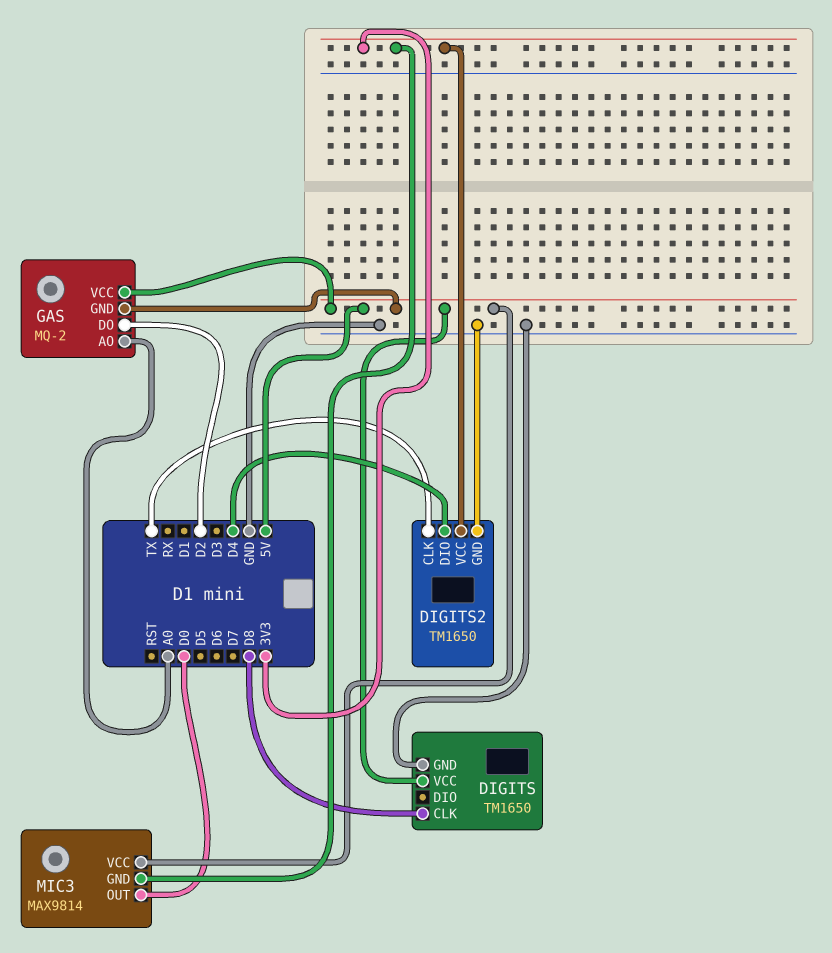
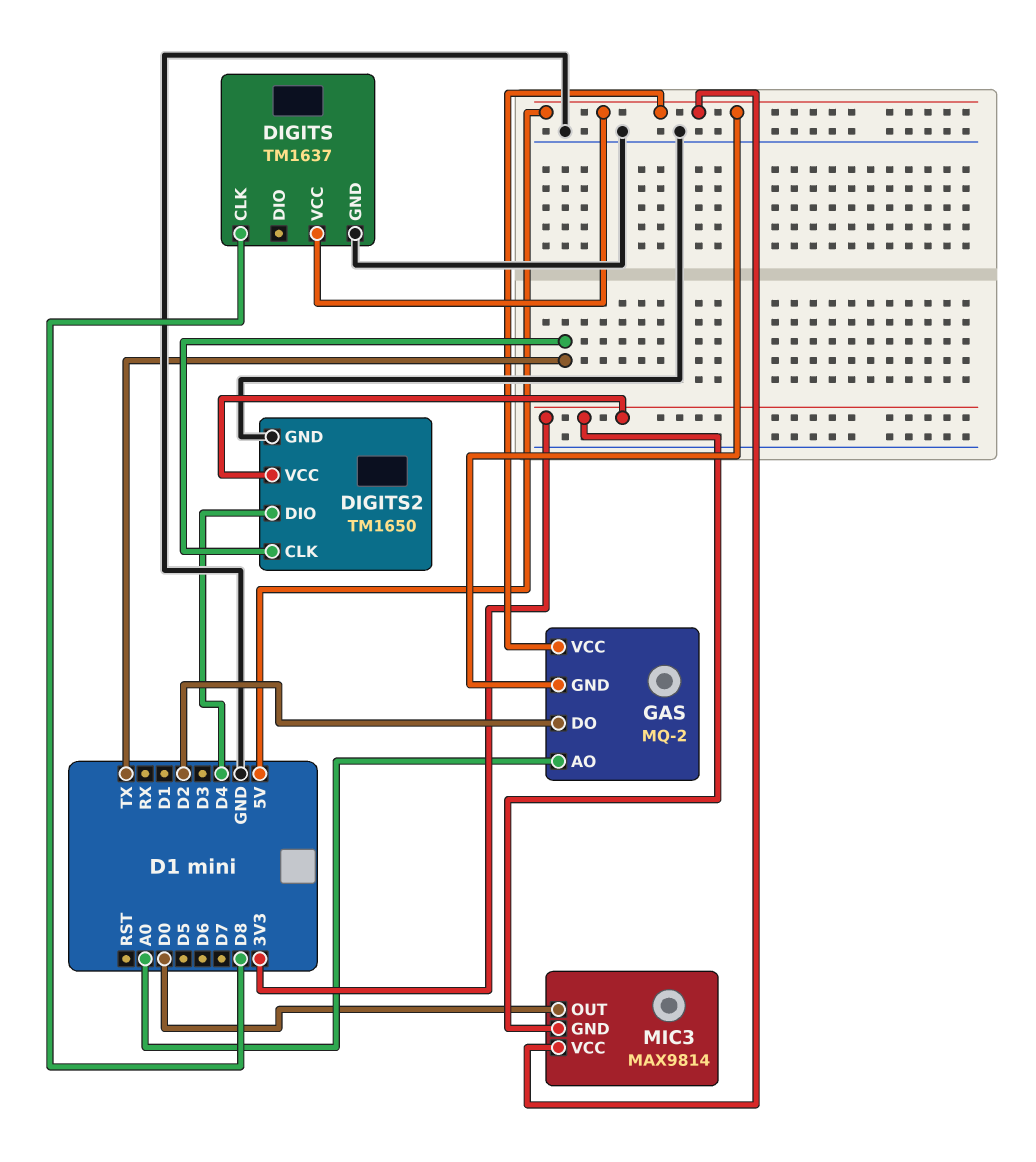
DIGITS: TM1650 -> TM1637

